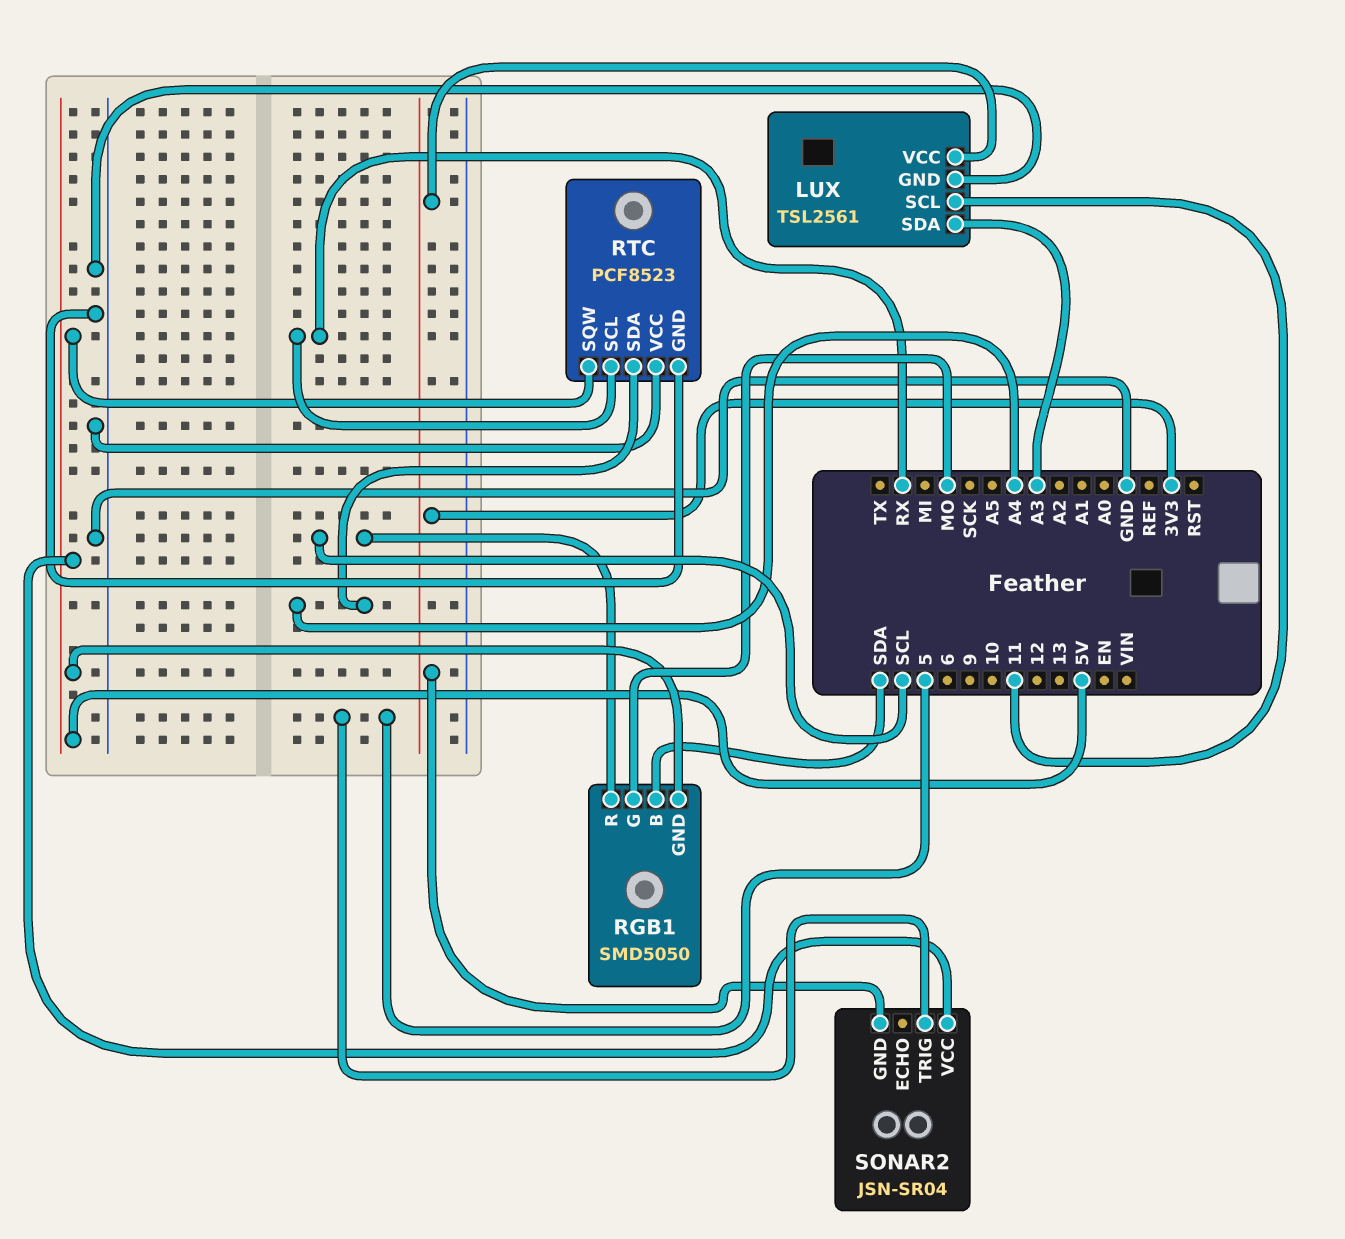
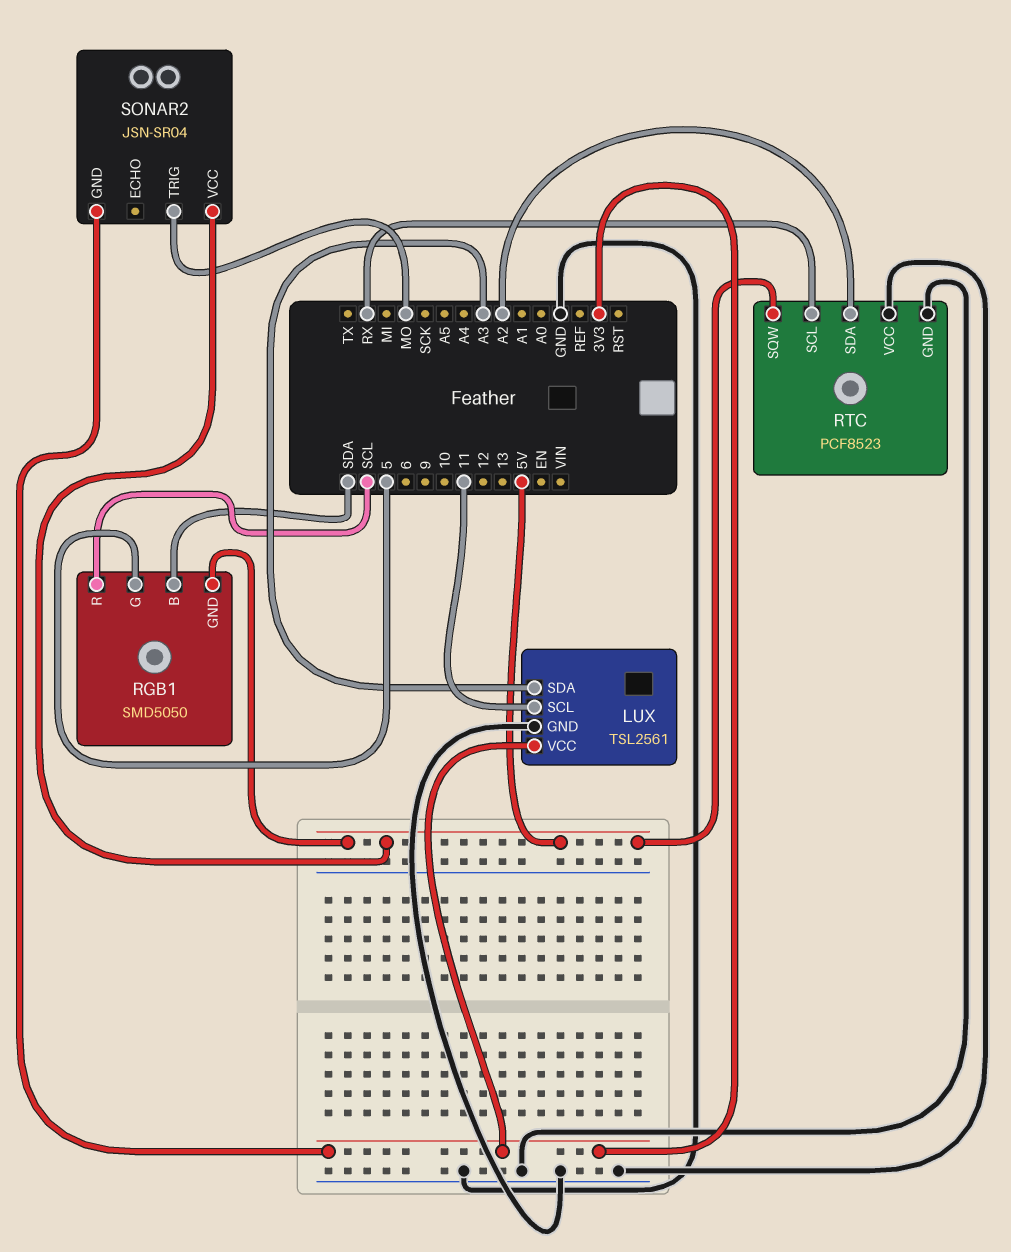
RGB1 pin G: MO -> 5
RTC pin SDA: A4 -> A2
SONAR2 pin TRIG: 5 -> MO

